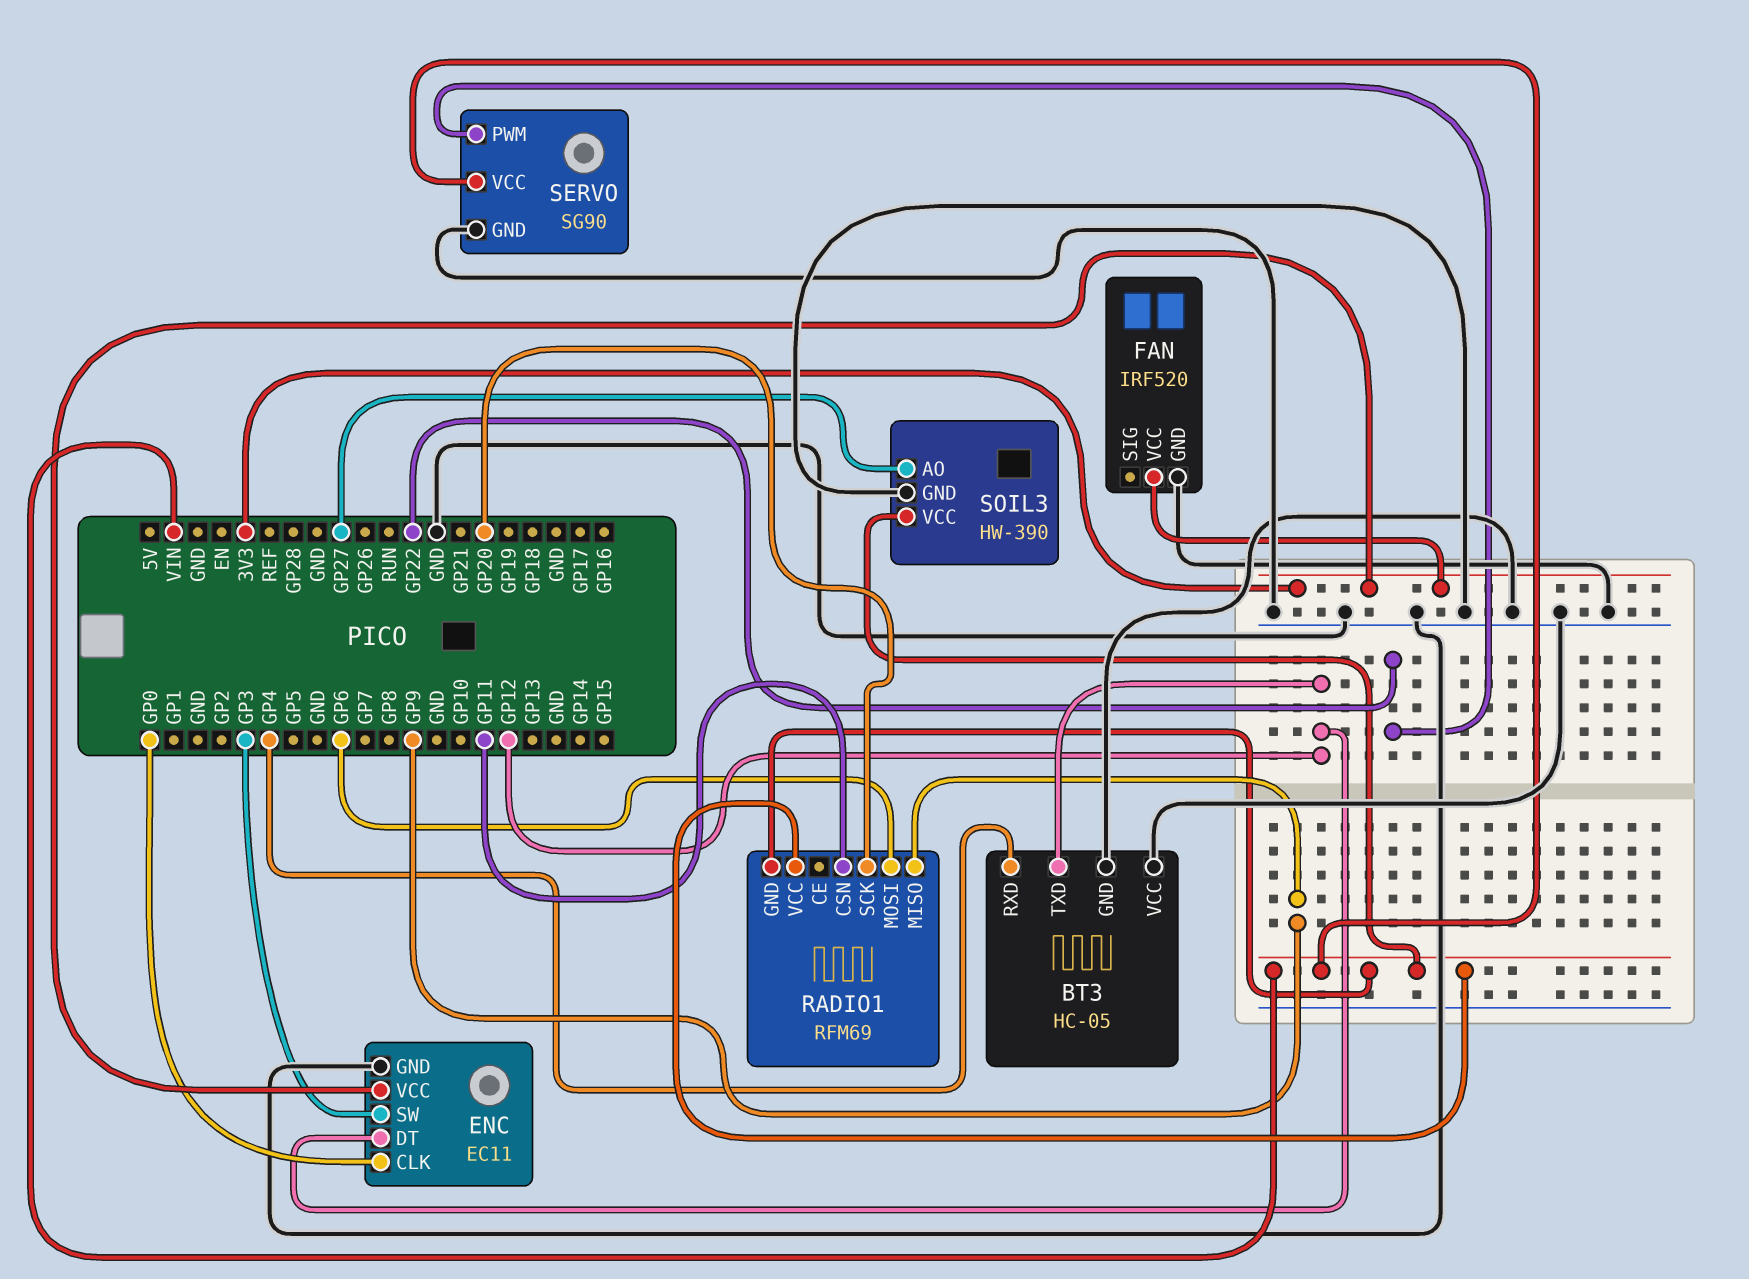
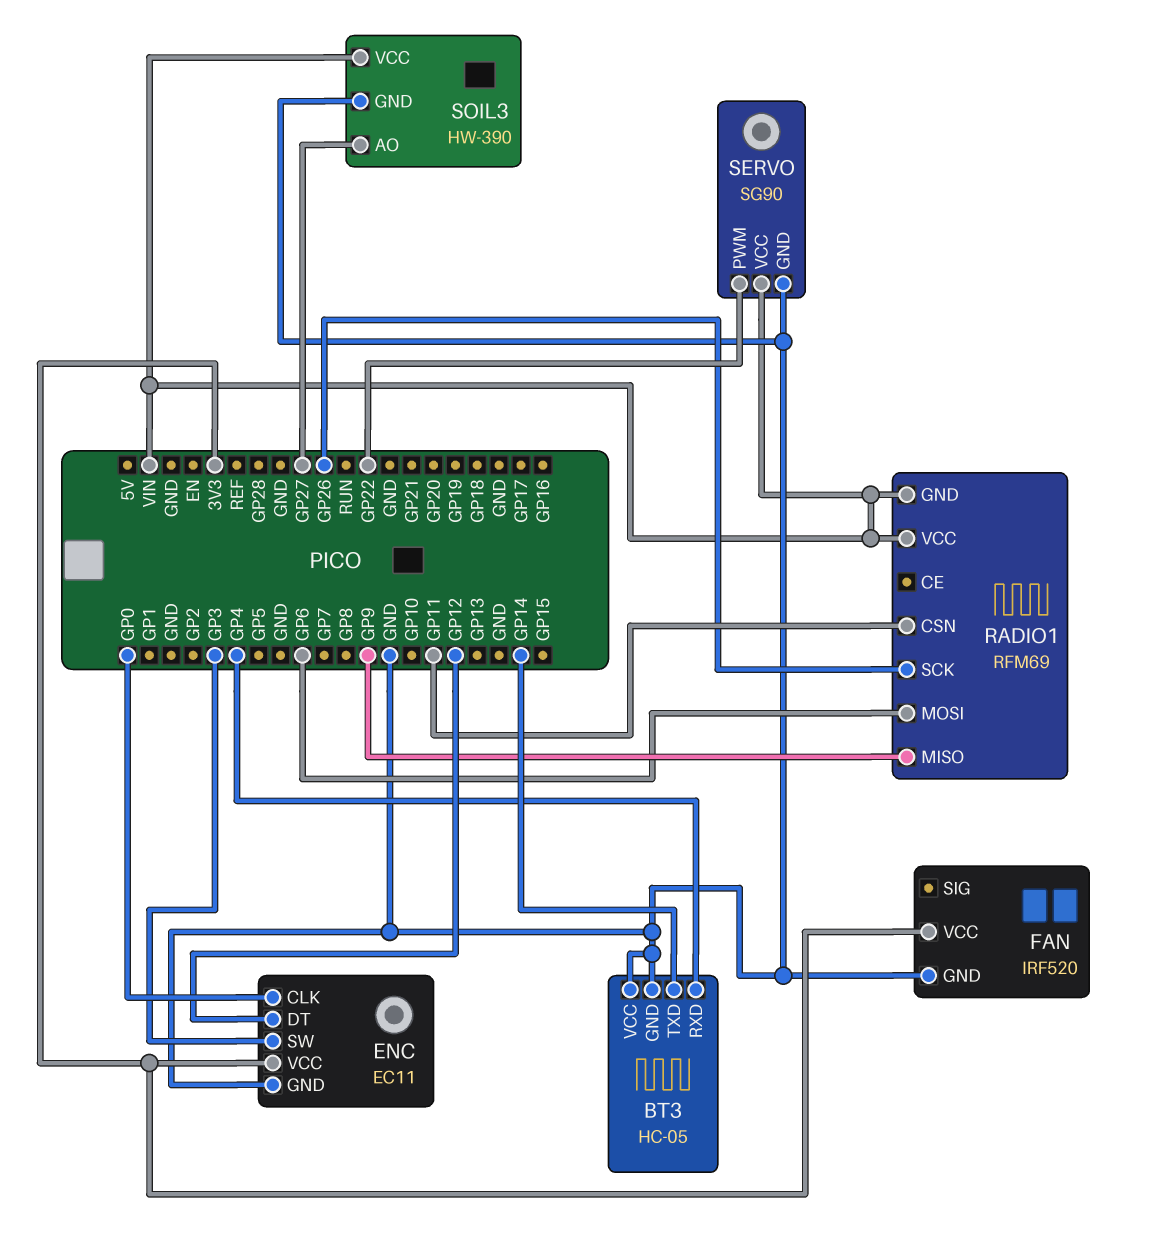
BT3 pin TXD: GP12 -> GP14
RADIO1 pin SCK: GP20 -> GP26

